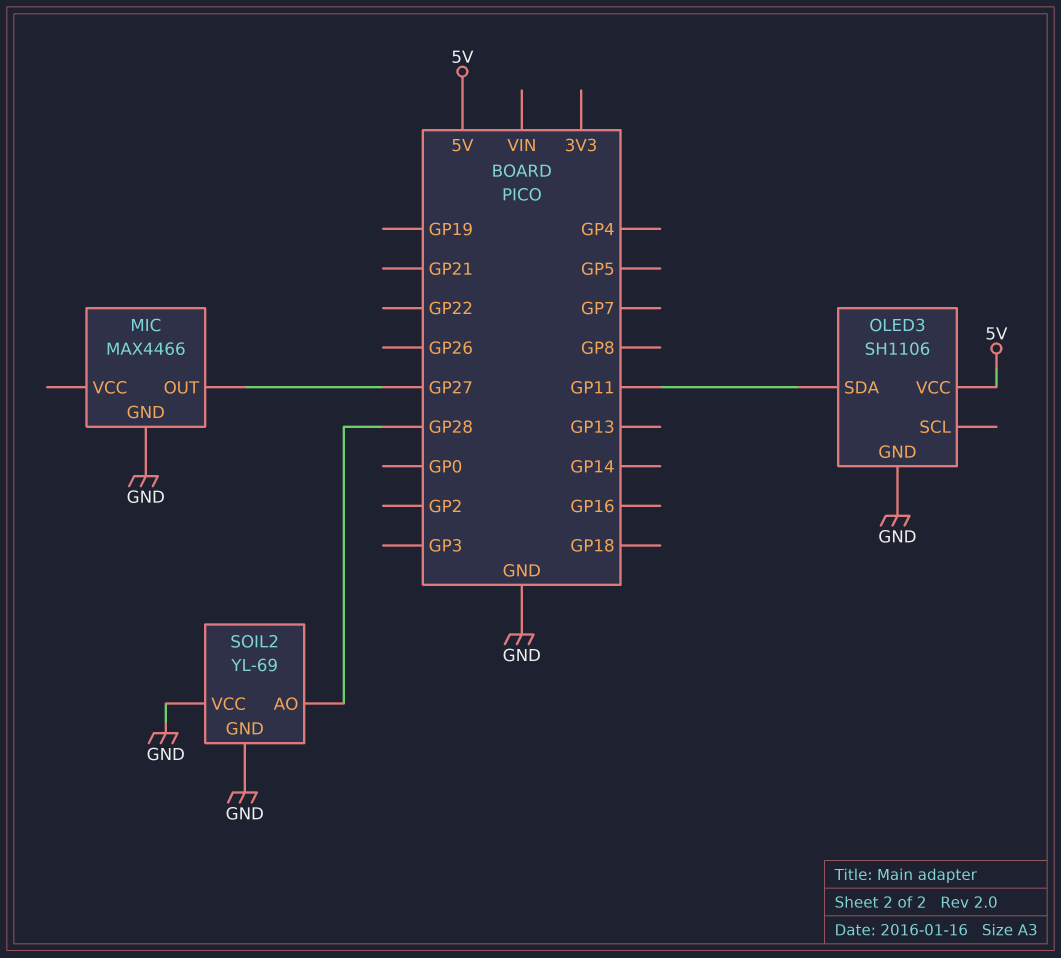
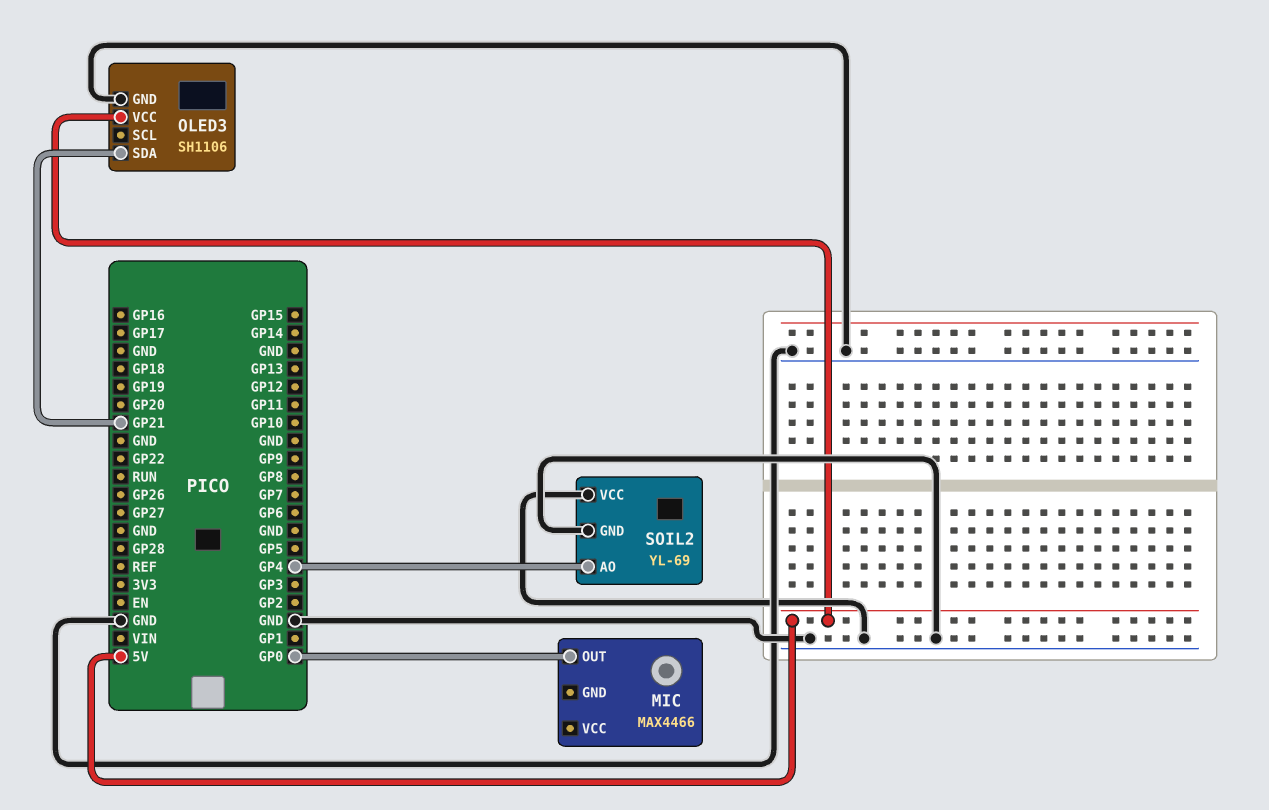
MIC pin GND: GND -> none
MIC pin OUT: GP27 -> GP0
OLED3 pin SDA: GP11 -> GP21
SOIL2 pin AO: GP28 -> GP4

